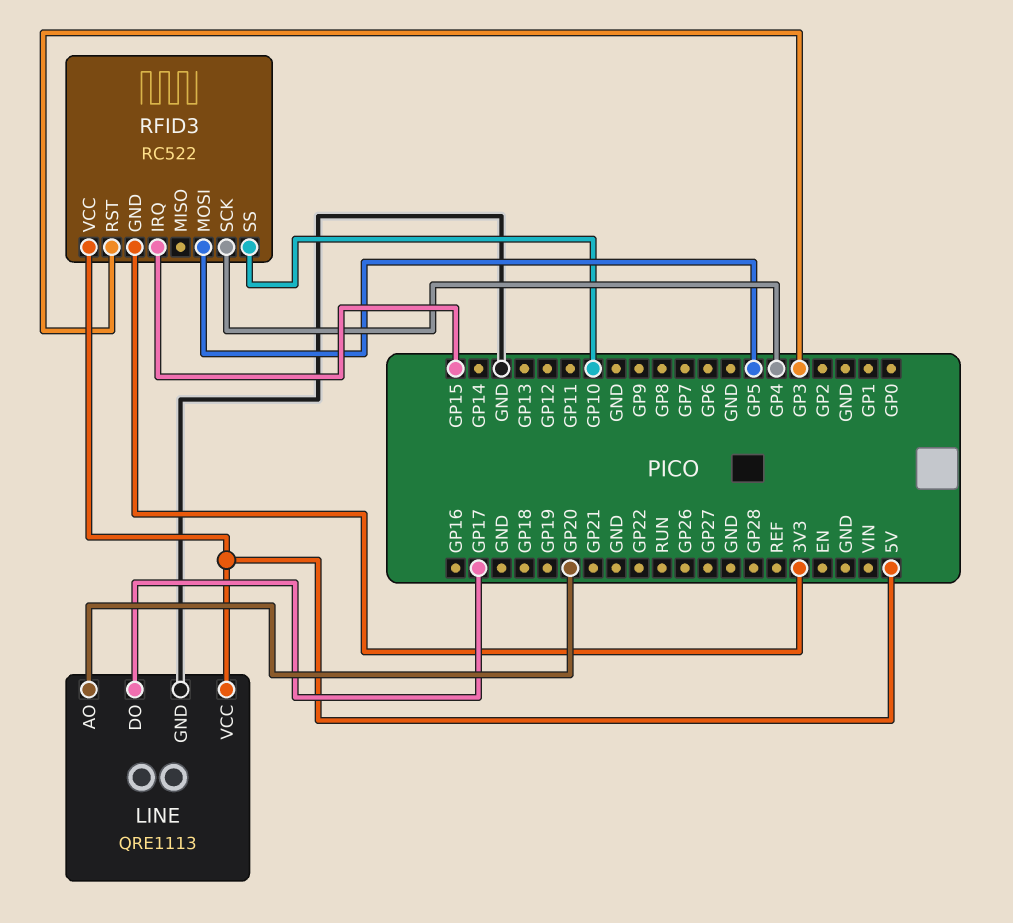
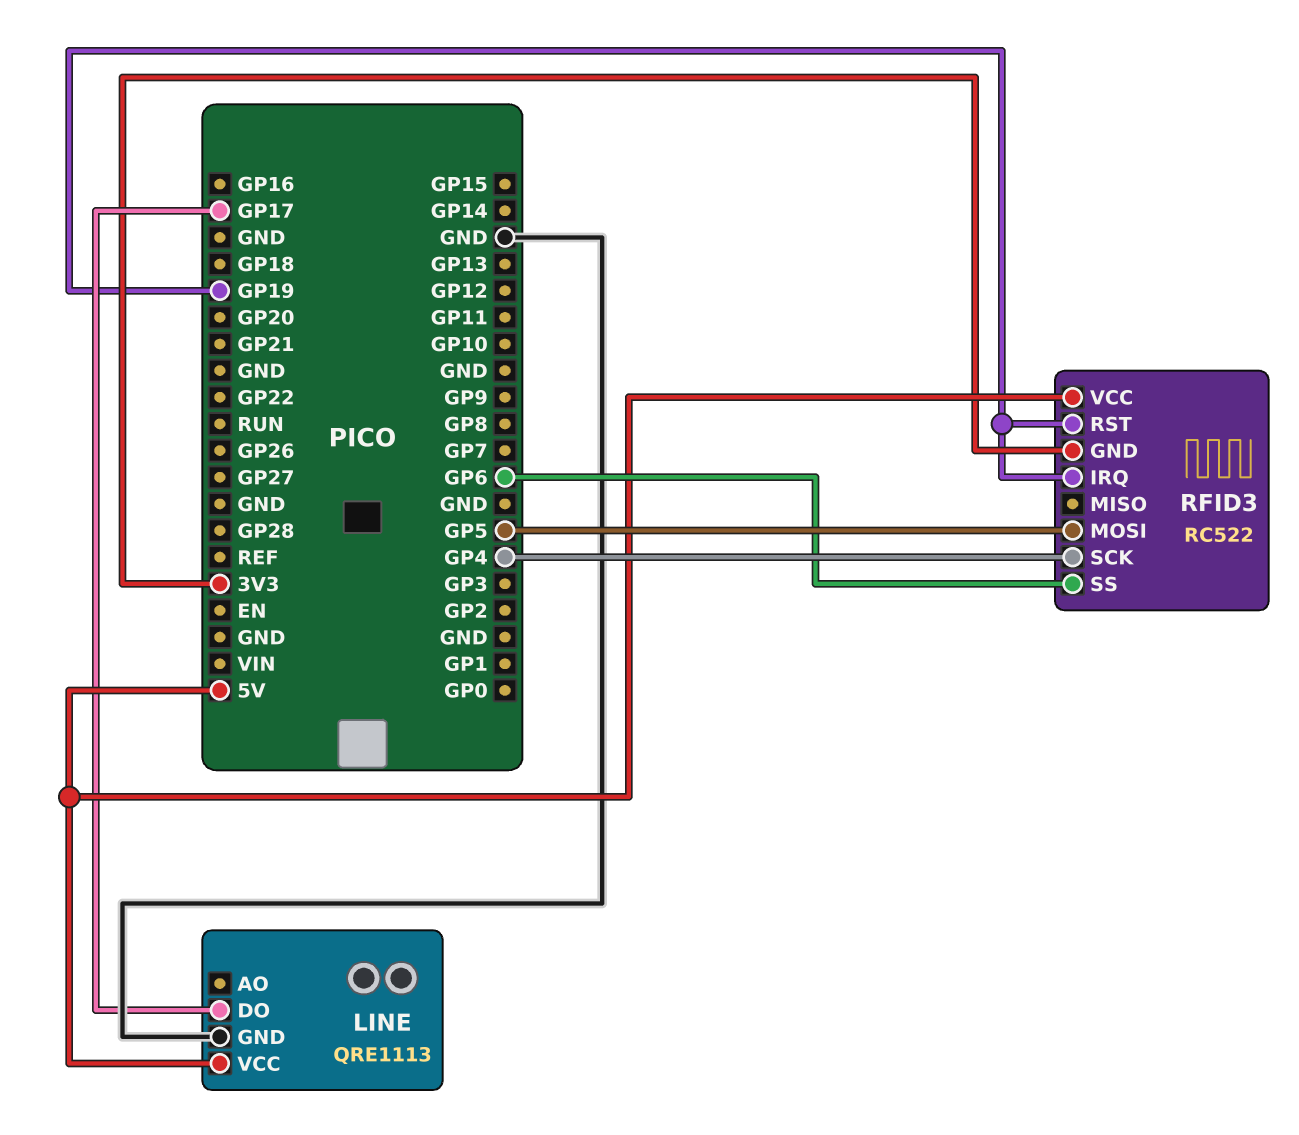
LINE pin AO: GP20 -> none
RFID3 pin IRQ: GP15 -> GP19
RFID3 pin RST: GP3 -> GP19
RFID3 pin SS: GP10 -> GP6

